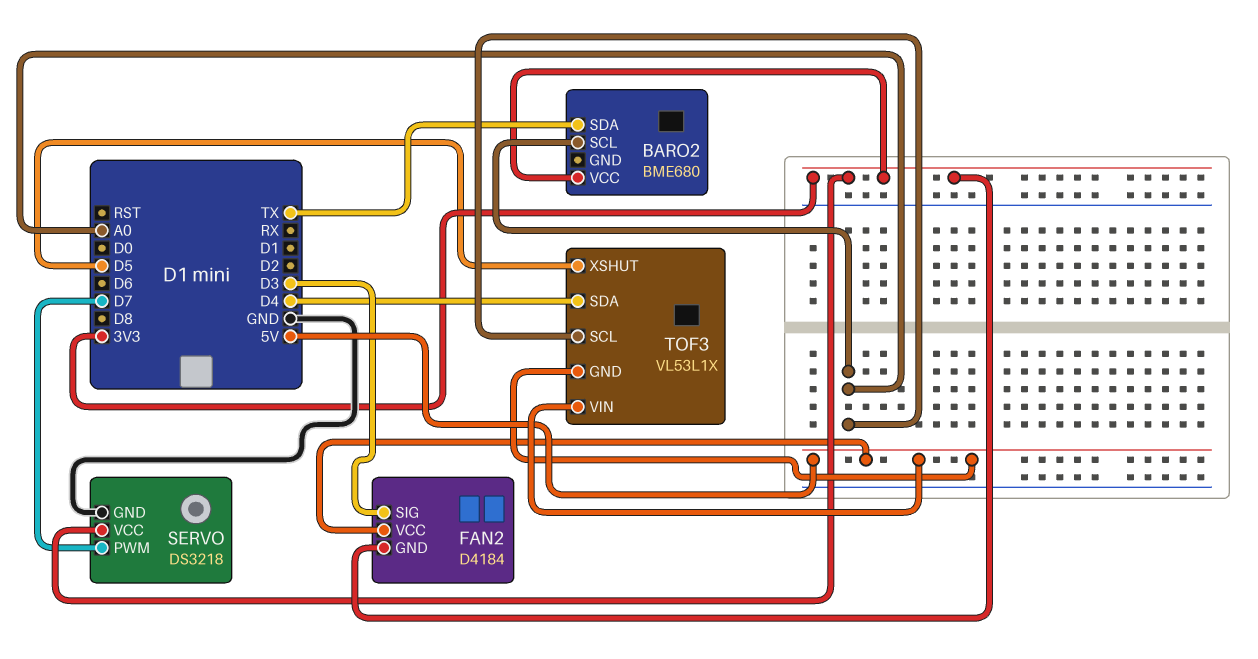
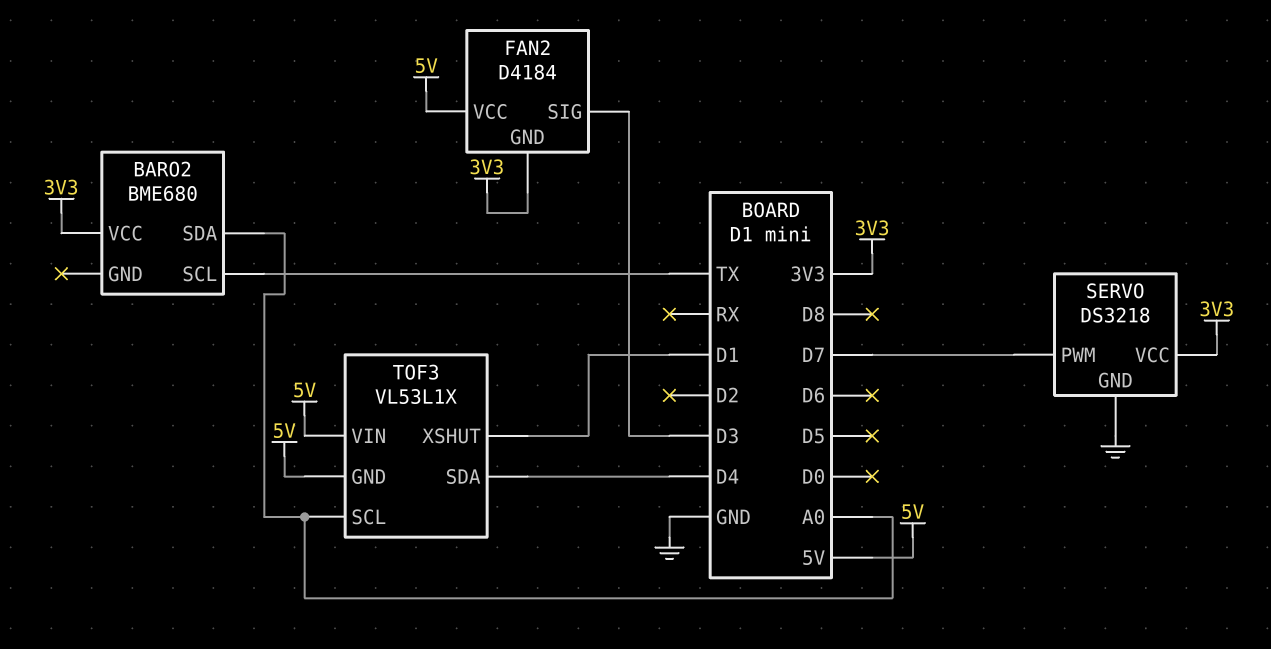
BARO2 pin SCL: A0 -> TX
BARO2 pin SDA: TX -> A0
TOF3 pin XSHUT: D5 -> D1

